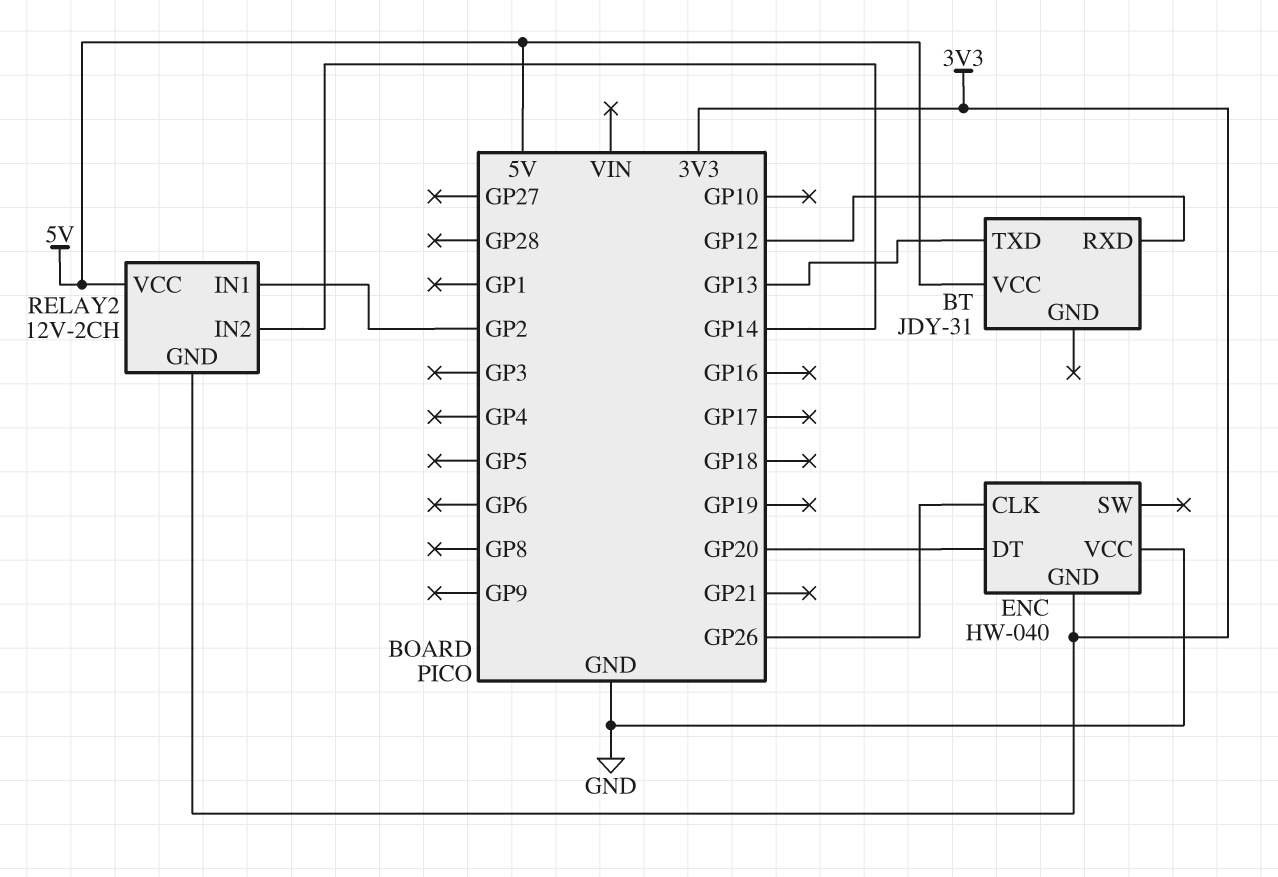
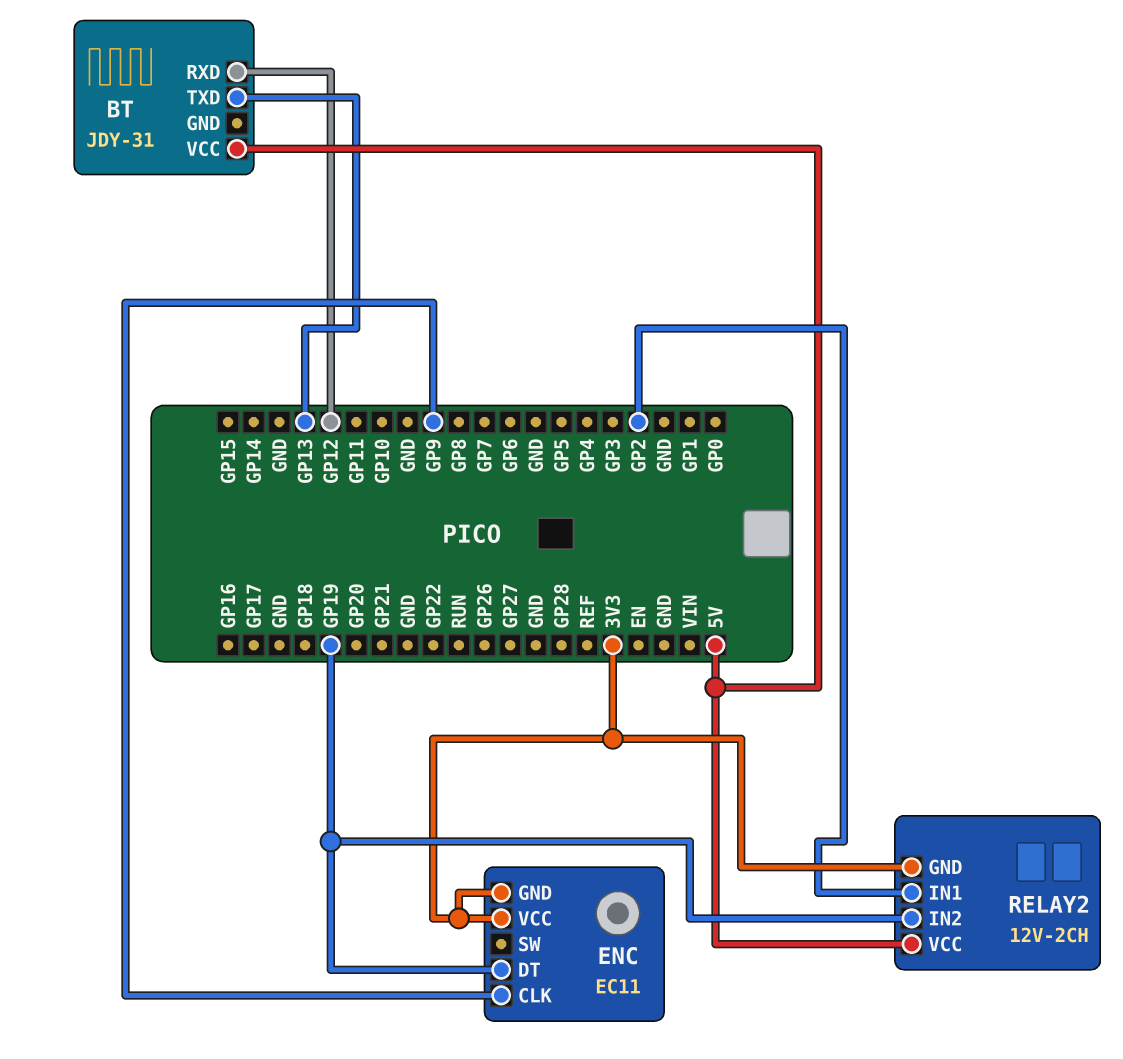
ENC: HW-040 -> EC11
ENC pin CLK: GP26 -> GP9
ENC pin DT: GP20 -> GP19
ENC pin VCC: GND -> 3V3
RELAY2 pin IN2: GP14 -> GP19

